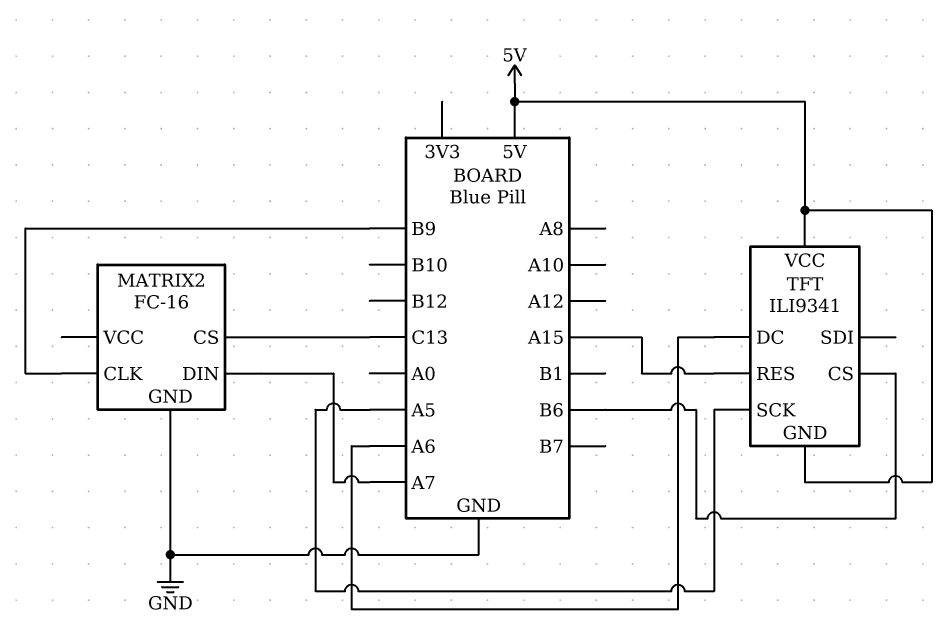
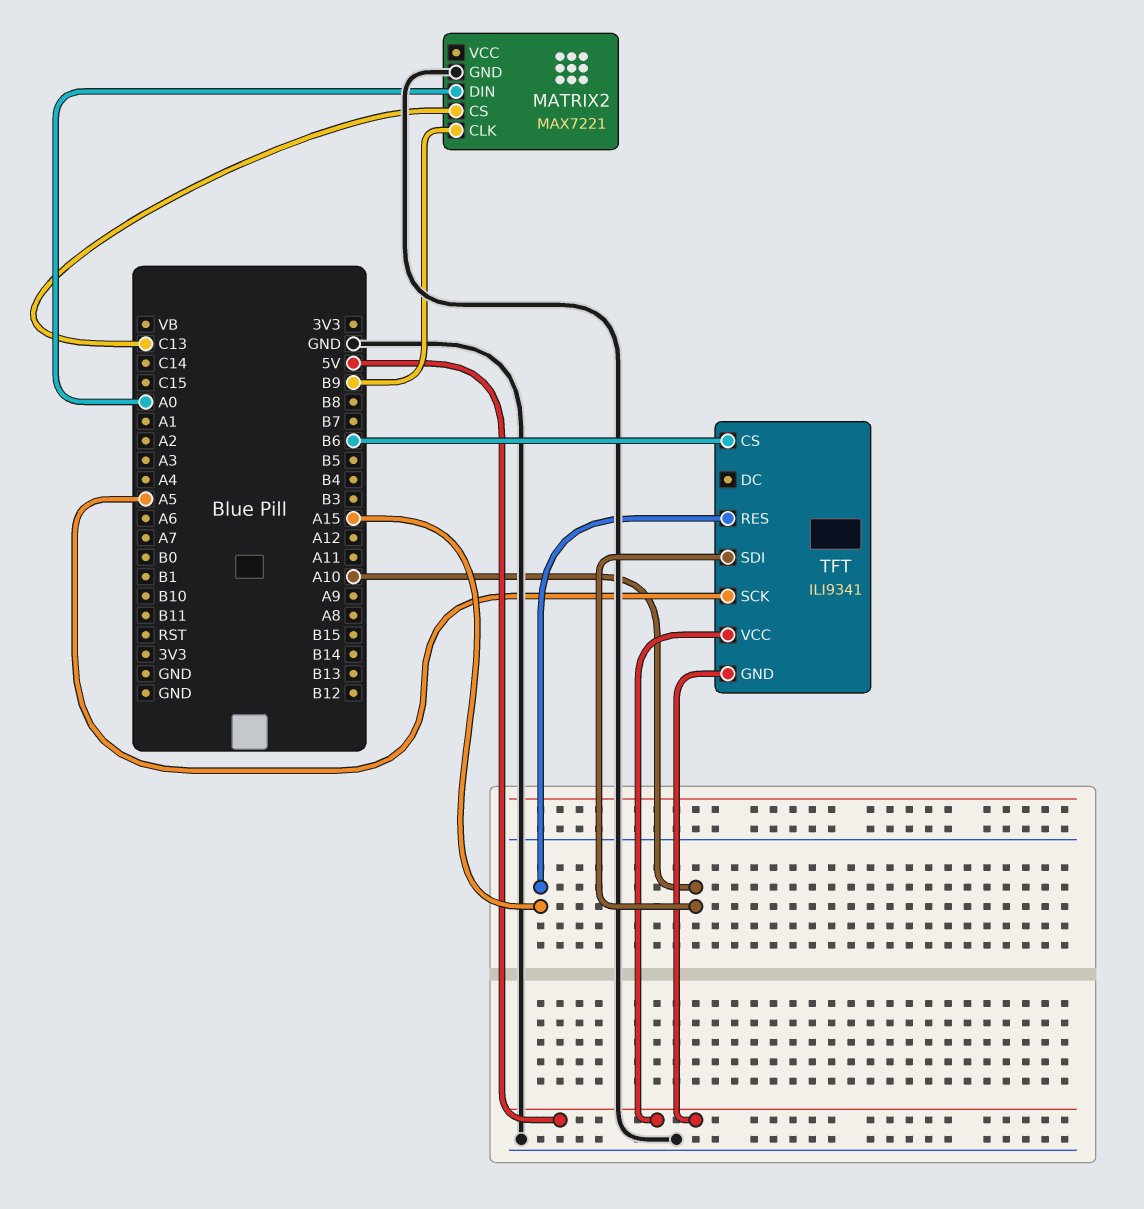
MATRIX2: FC-16 -> MAX7221
MATRIX2 pin DIN: A7 -> A0
TFT pin DC: A6 -> none
TFT pin SDI: none -> A10

